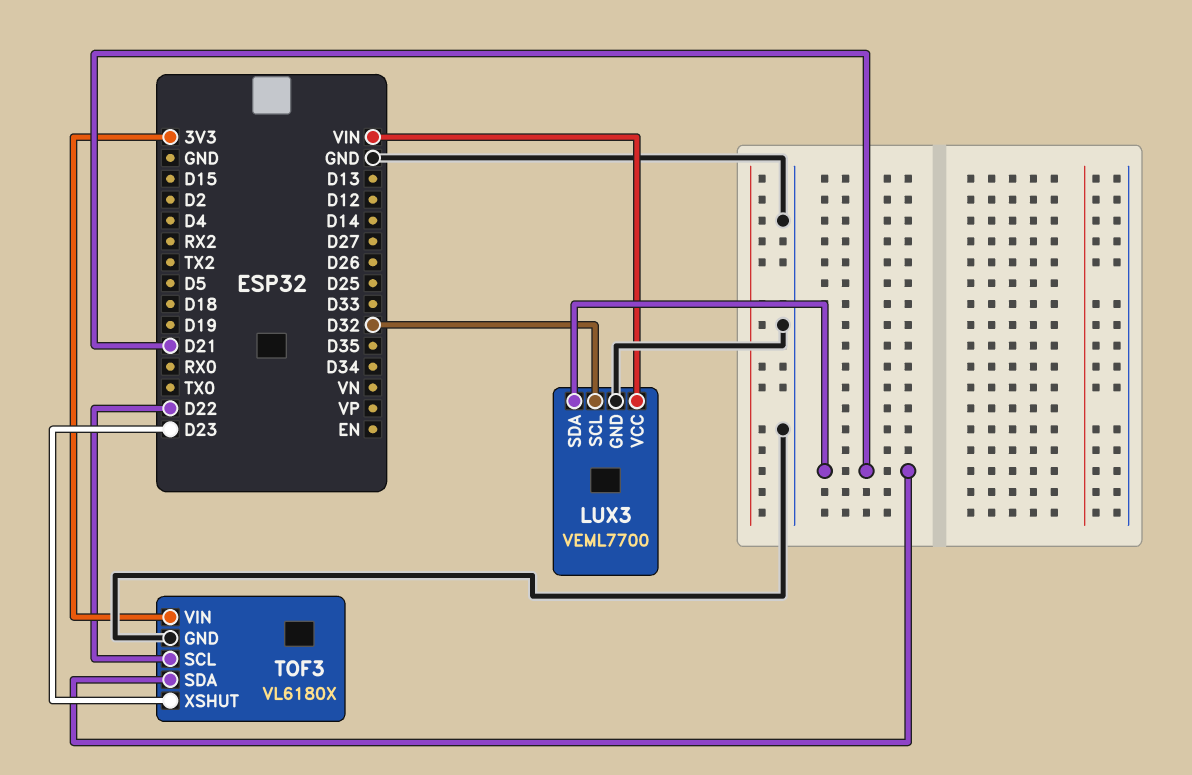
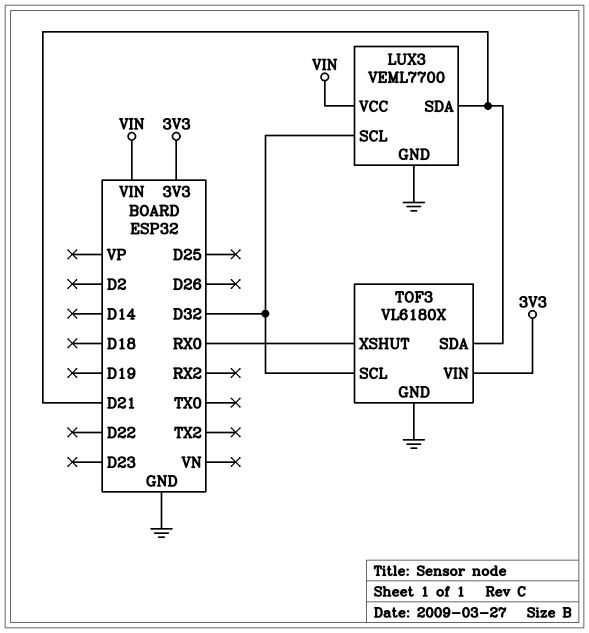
TOF3 pin SCL: D22 -> D32
TOF3 pin XSHUT: D23 -> RX0

